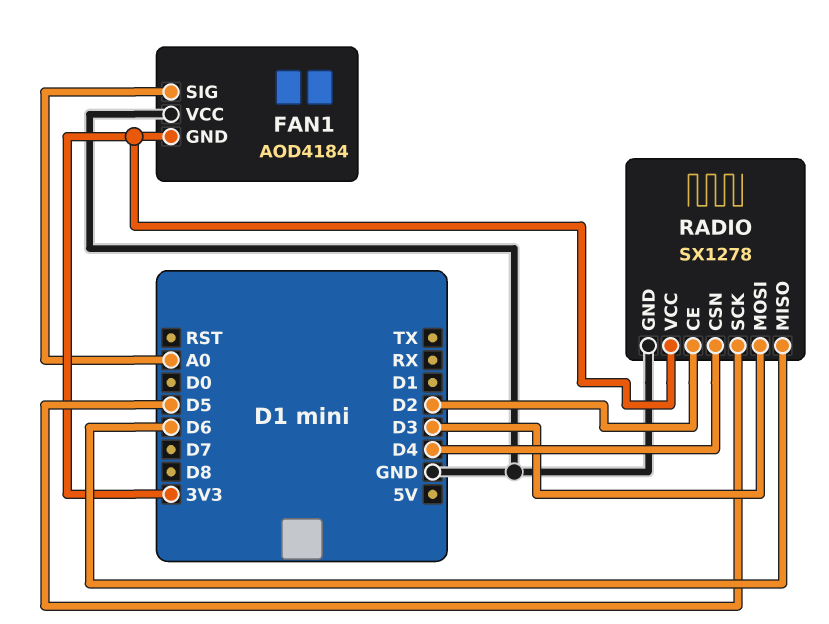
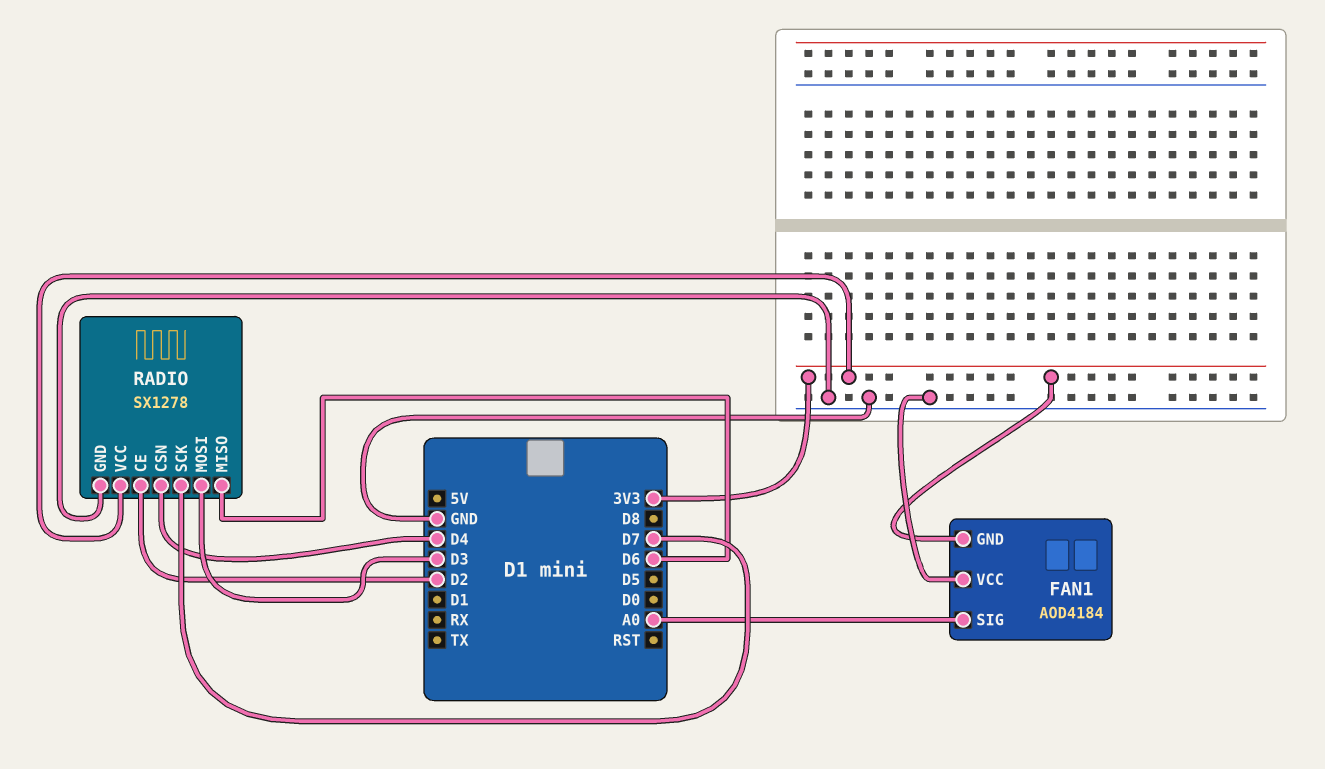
RADIO pin SCK: D5 -> D7

